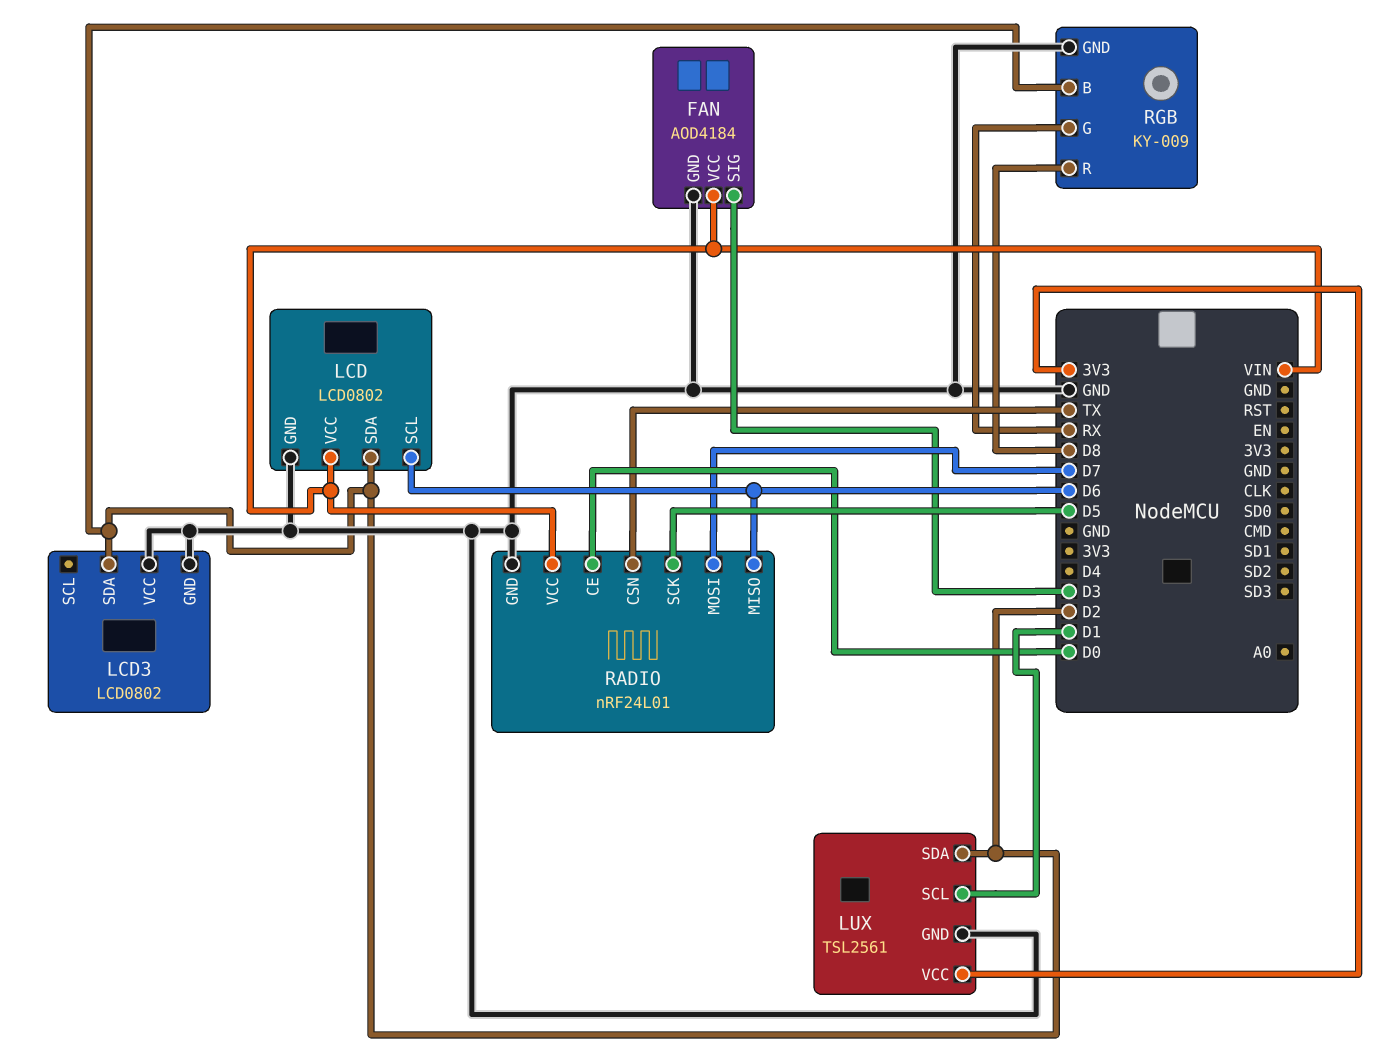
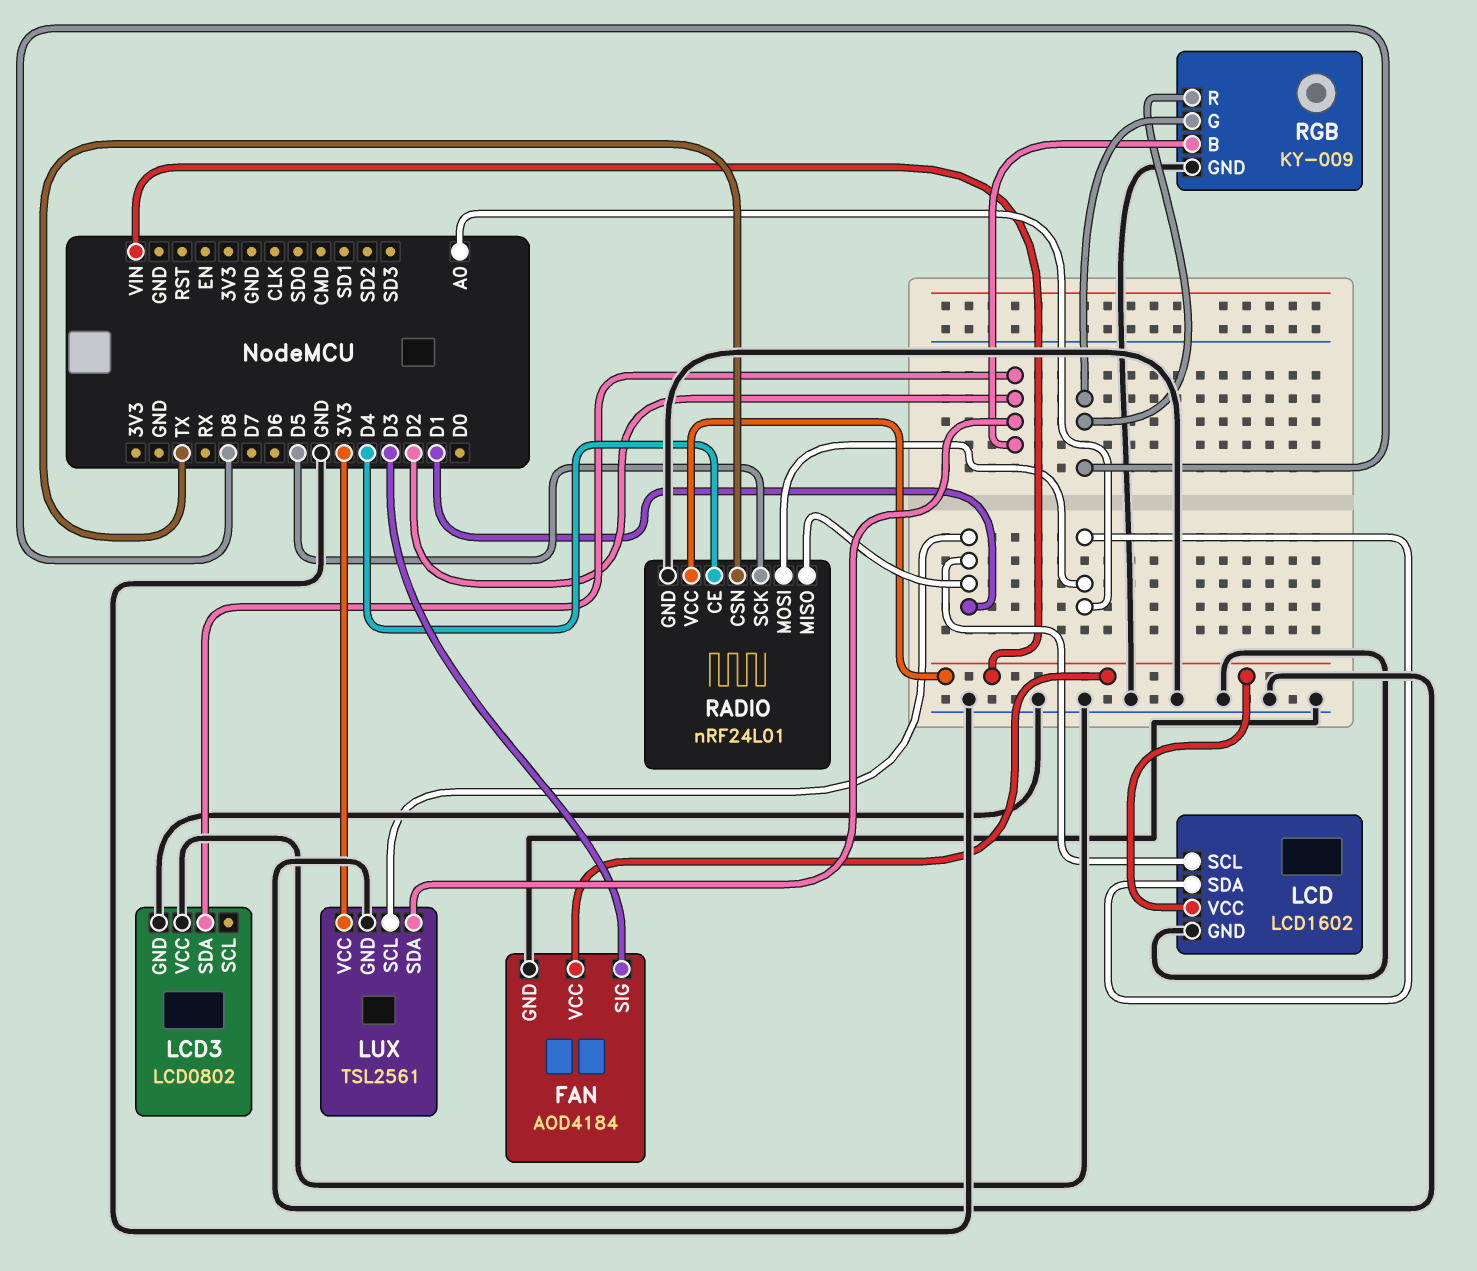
LCD: LCD0802 -> LCD1602
LCD pin SCL: D6 -> D1
LCD pin SDA: D2 -> A0
RADIO pin CE: D0 -> D4
RADIO pin MISO: D6 -> D1
RADIO pin MOSI: D7 -> A0
RGB pin G: RX -> D8

